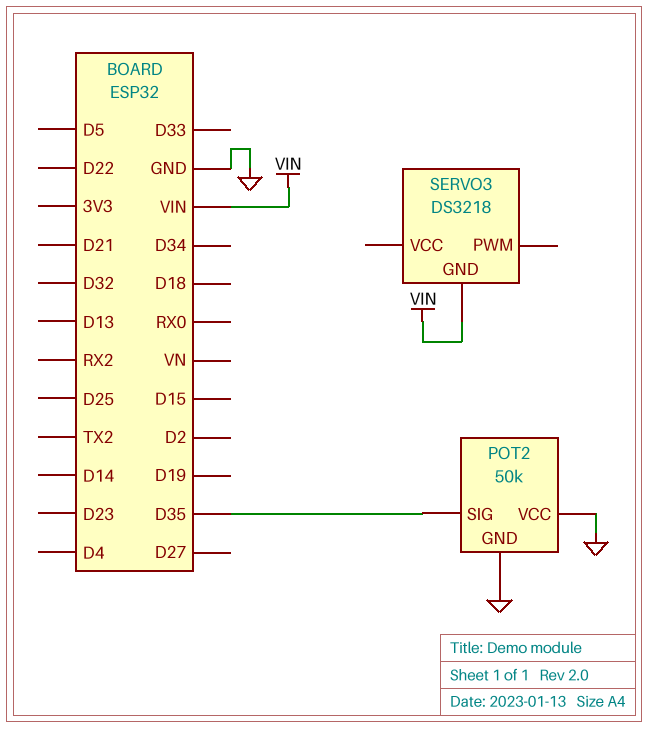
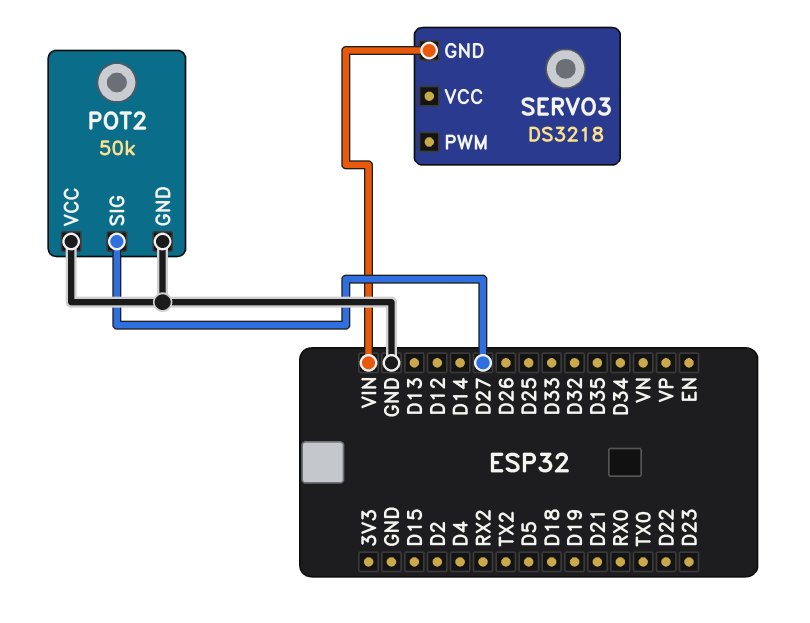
POT2 pin SIG: D35 -> D27

